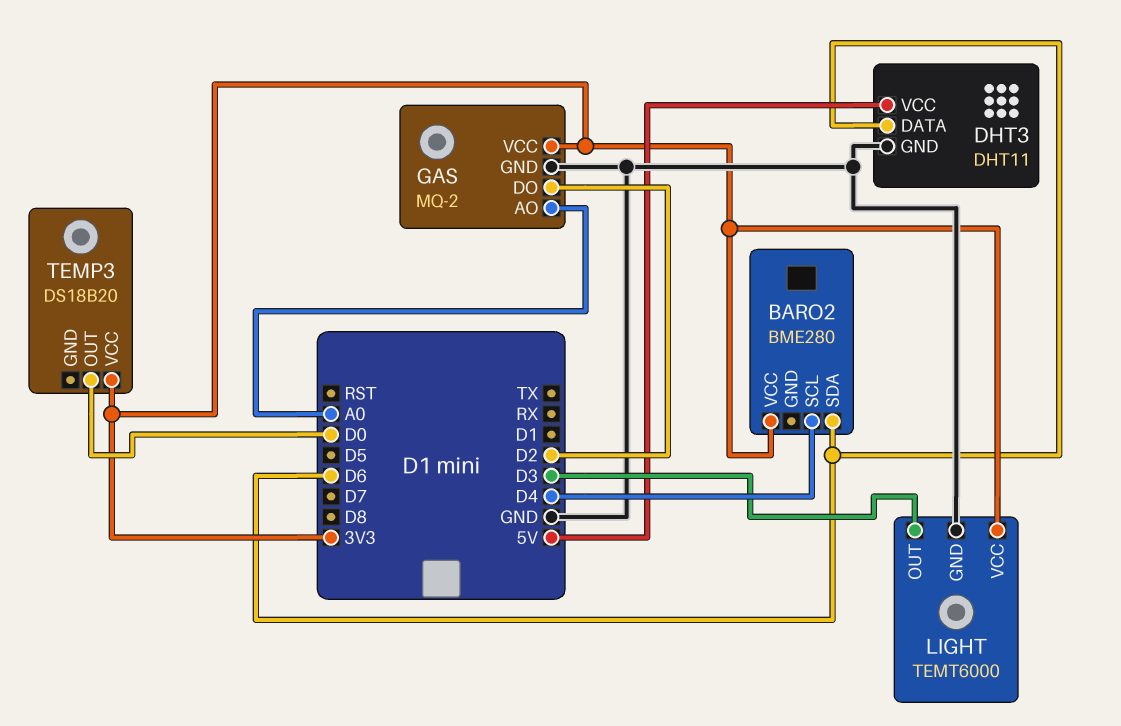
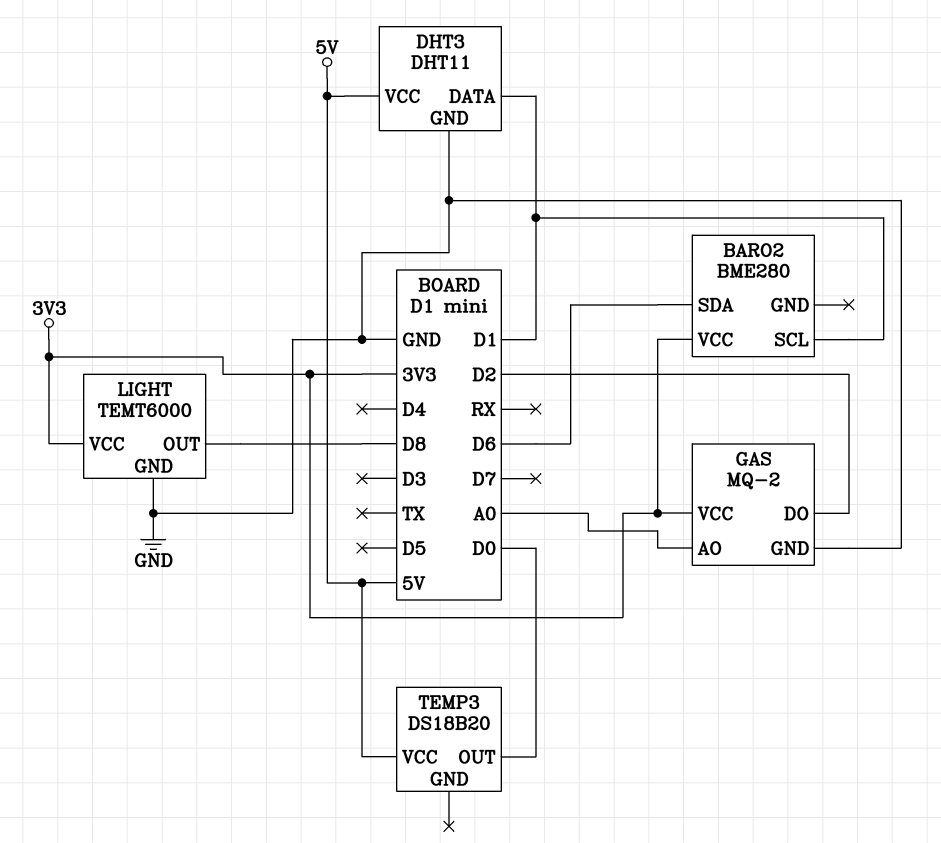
BARO2 pin SCL: D4 -> D1
DHT3 pin DATA: D6 -> D1
LIGHT pin OUT: D3 -> D8
TEMP3 pin VCC: 3V3 -> 5V

